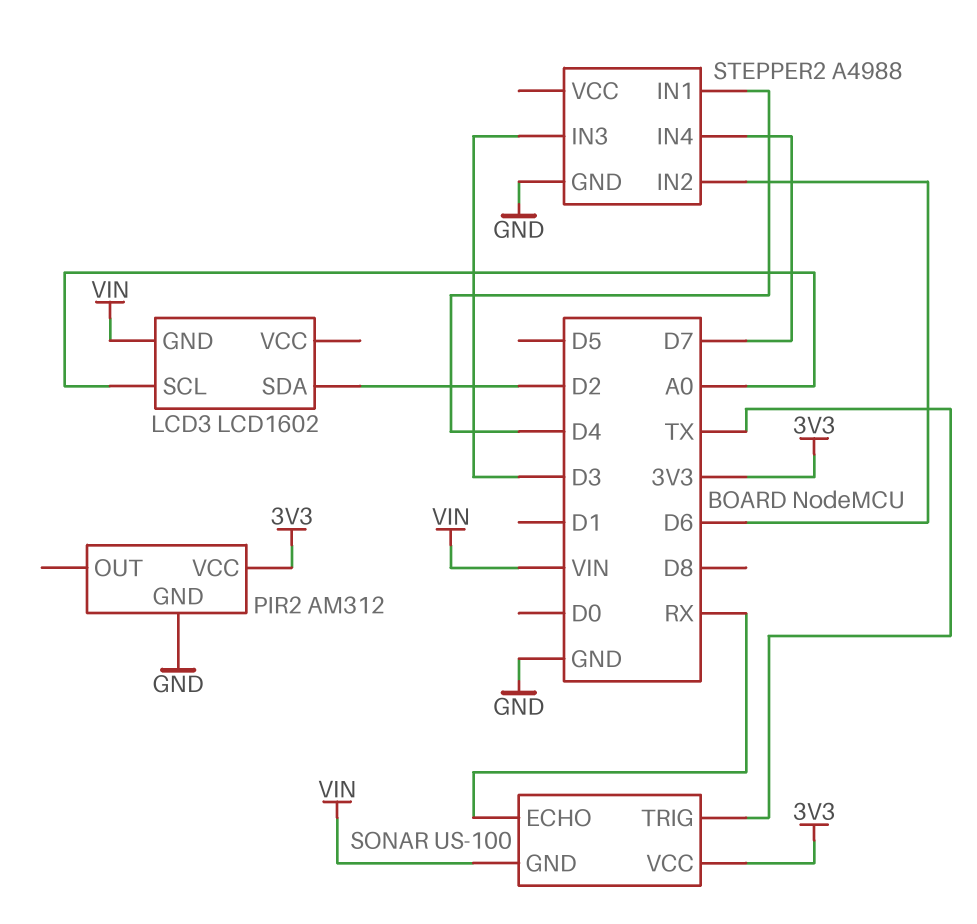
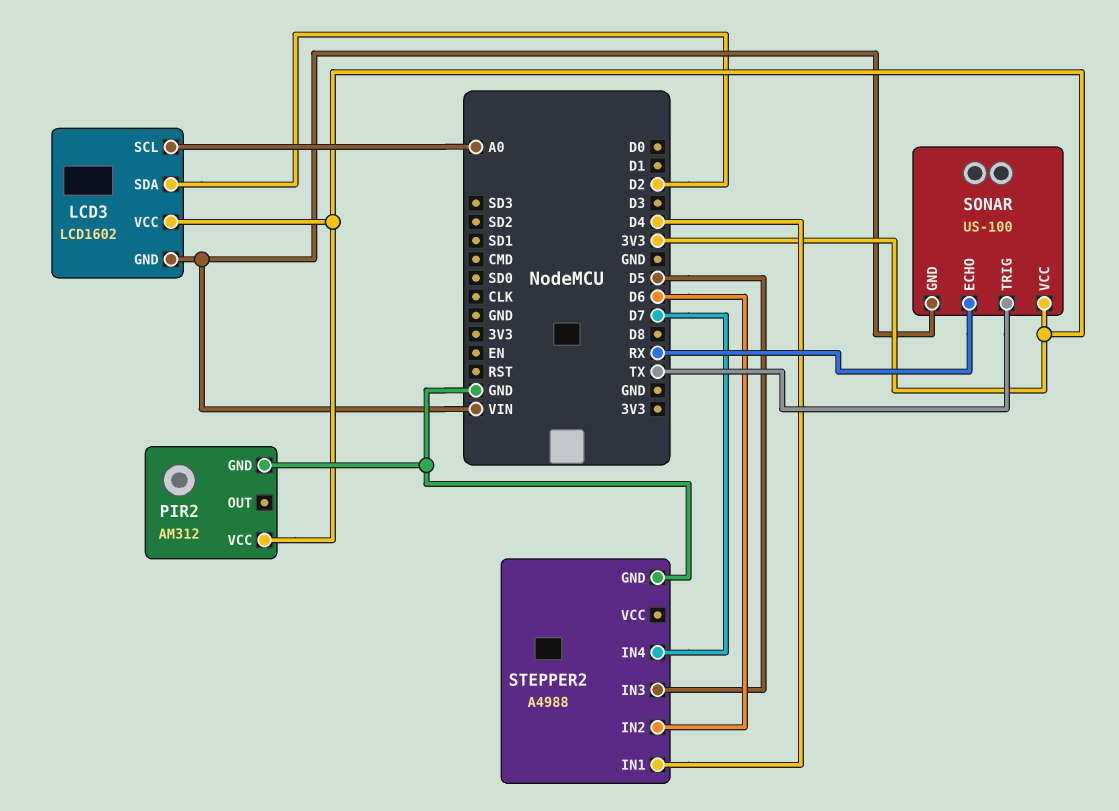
LCD3 pin VCC: none -> 3V3
STEPPER2 pin IN3: D3 -> D5

